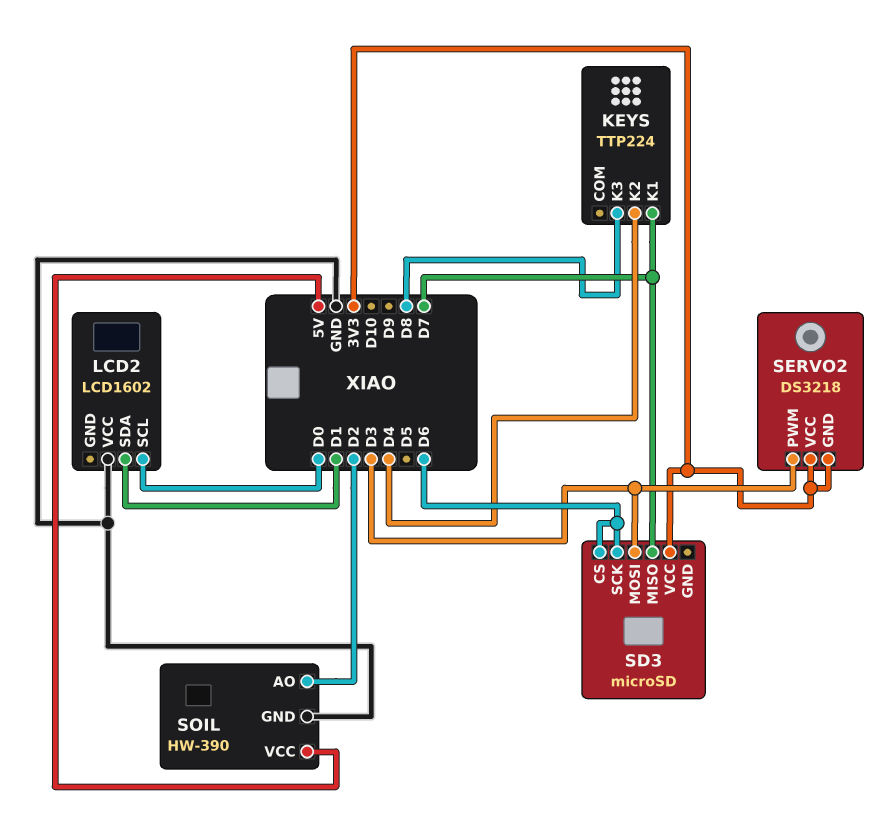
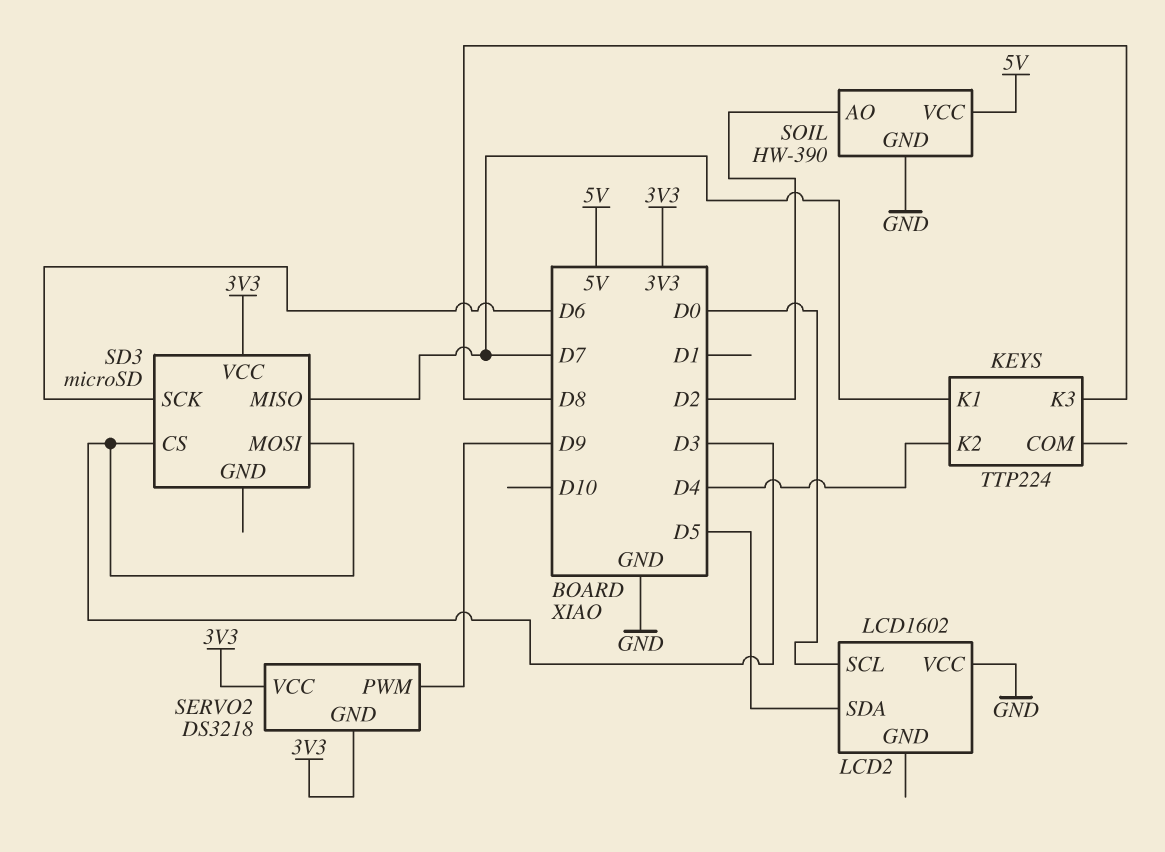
LCD2 pin SDA: D1 -> D5
SD3 pin CS: D6 -> D3
SERVO2 pin PWM: D3 -> D9

